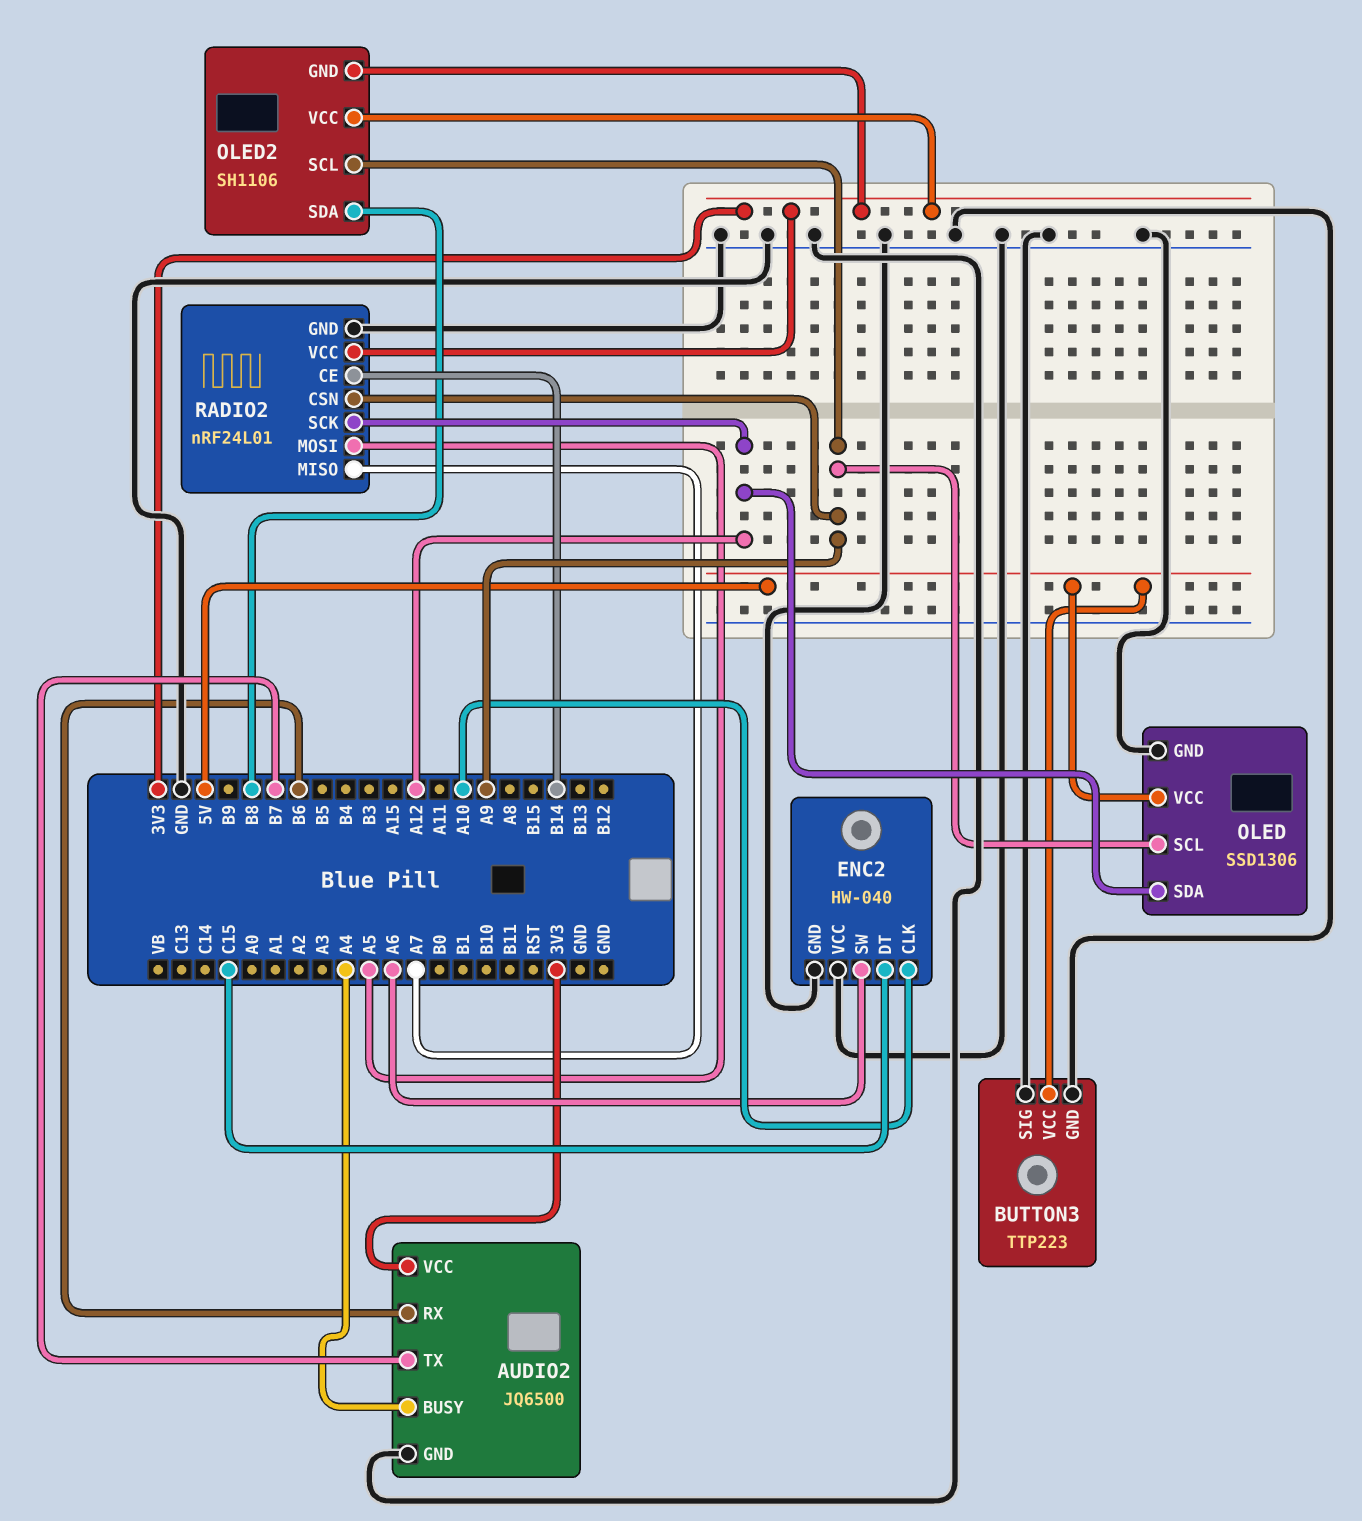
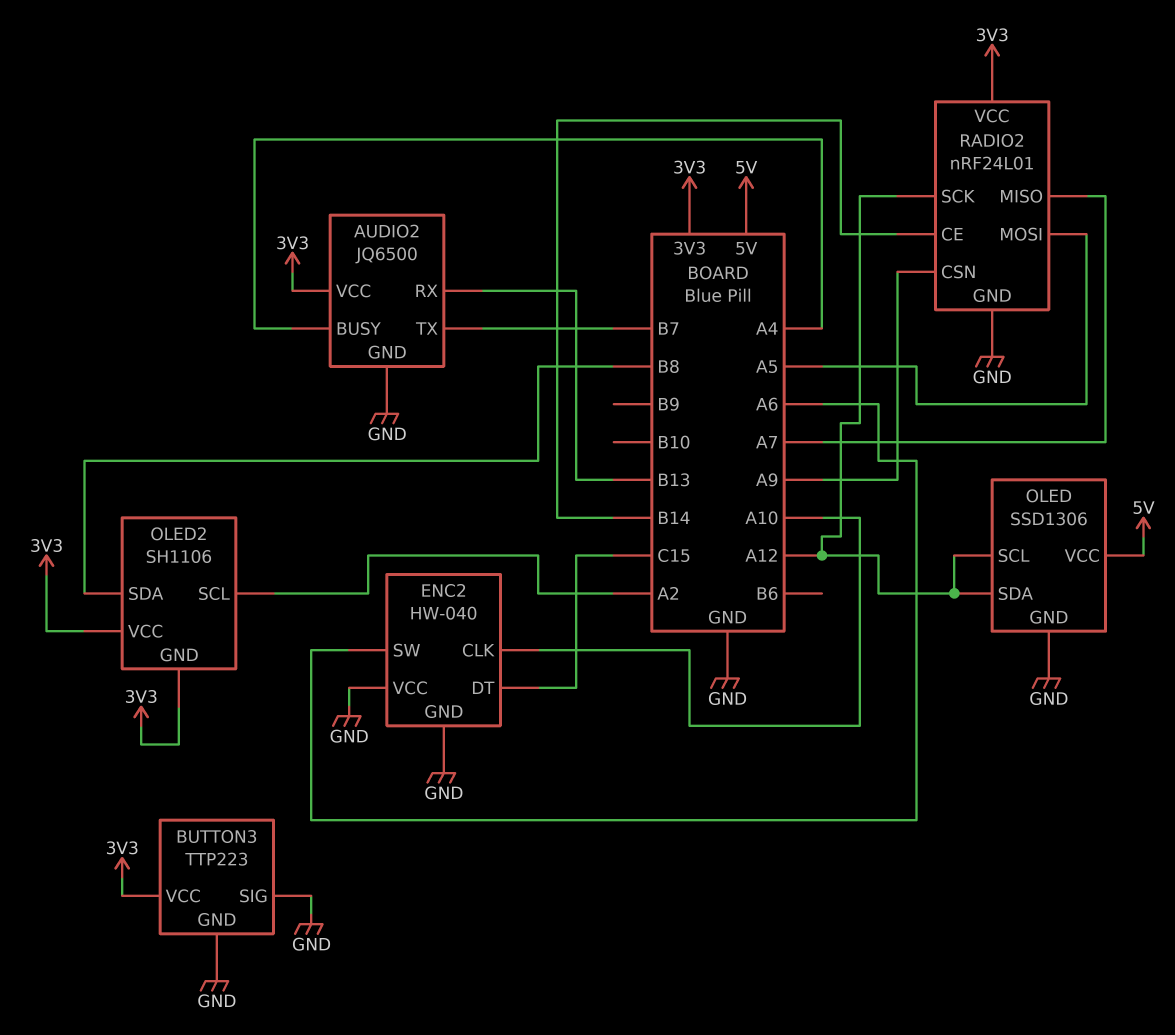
AUDIO2 pin RX: B6 -> B13
BUTTON3 pin VCC: 5V -> 3V3
OLED pin SCL: A9 -> A12
OLED2 pin SCL: A9 -> A2

